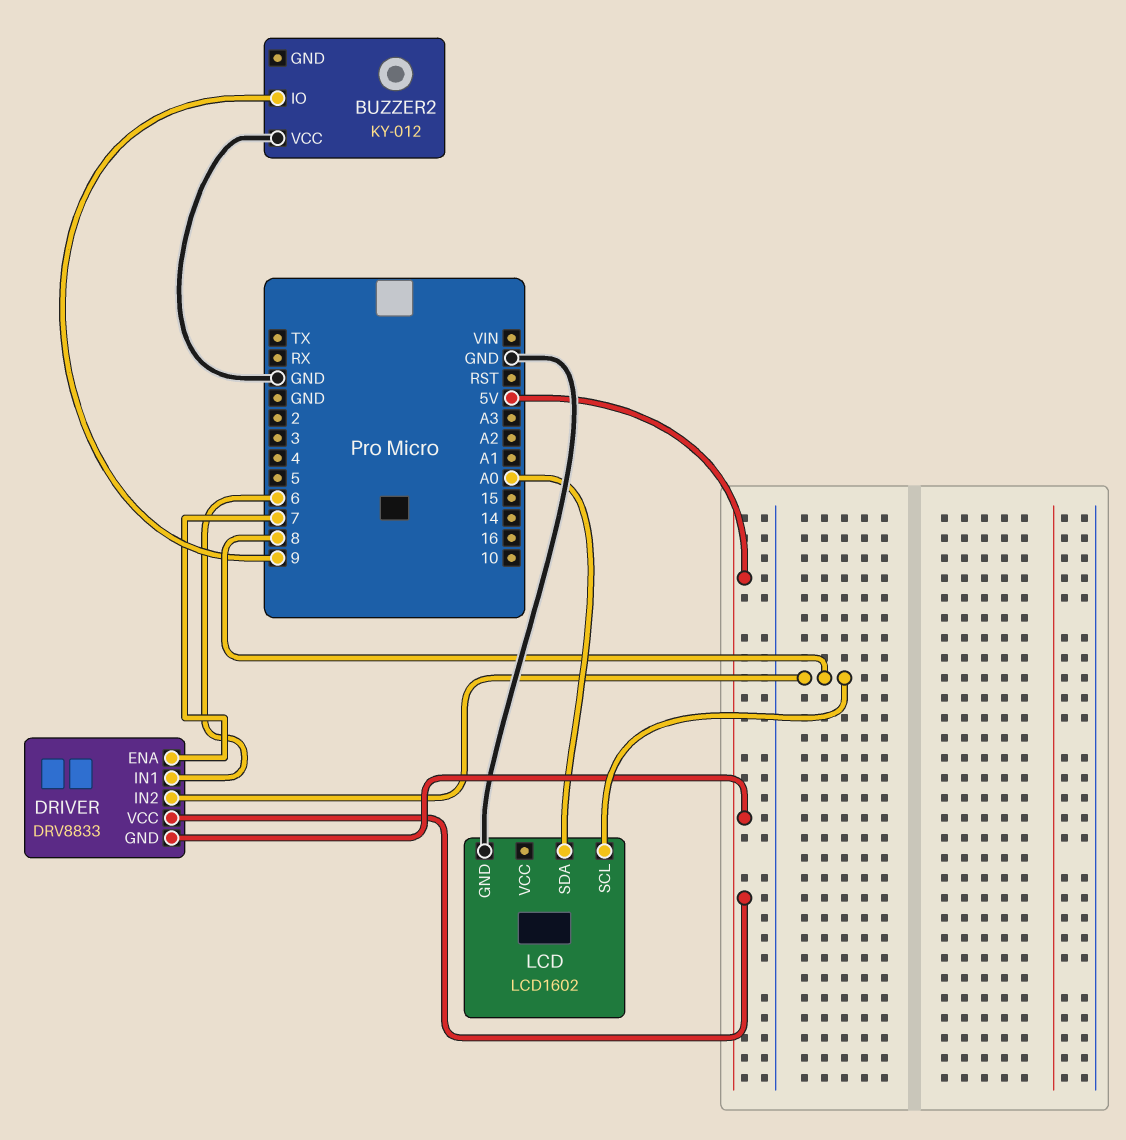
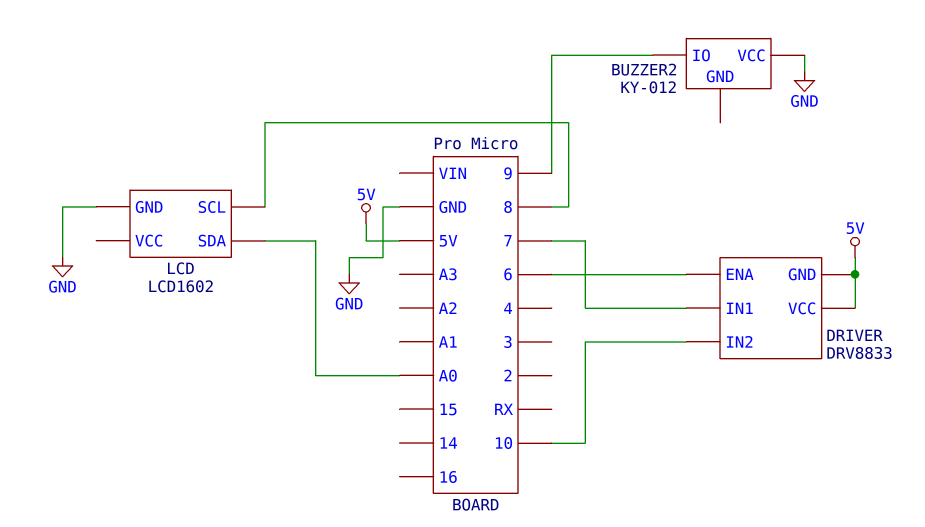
DRIVER pin ENA: 7 -> 6
DRIVER pin IN1: 6 -> 7
DRIVER pin IN2: 8 -> 10

